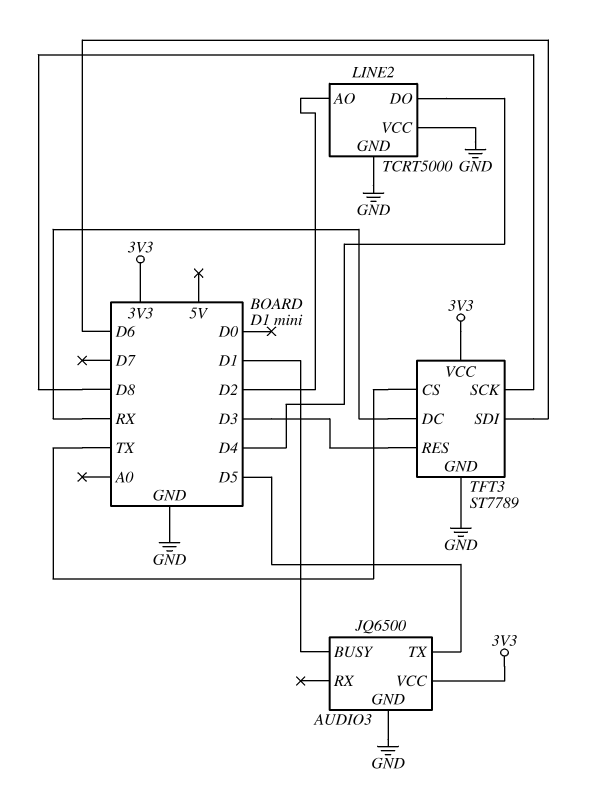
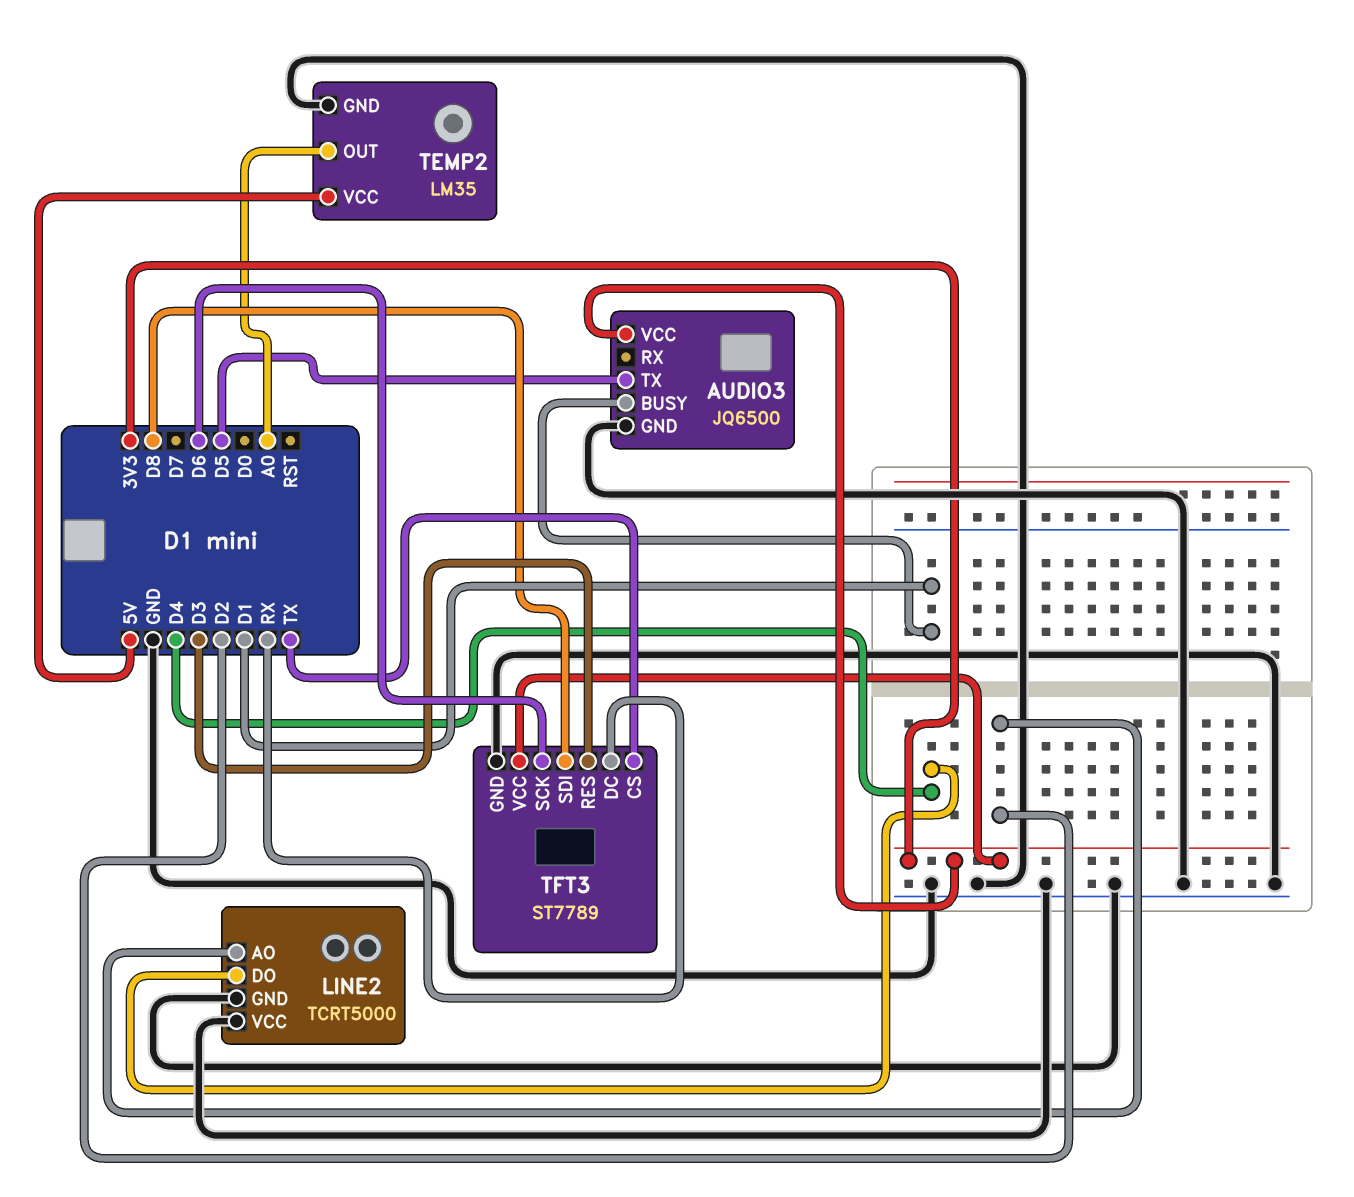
TEMP2: none -> LM35
TEMP2 pin GND: none -> GND
TEMP2 pin OUT: none -> A0
TEMP2 pin VCC: none -> 5V
TFT3 pin SCK: D8 -> D6
TFT3 pin SDI: D6 -> D8

